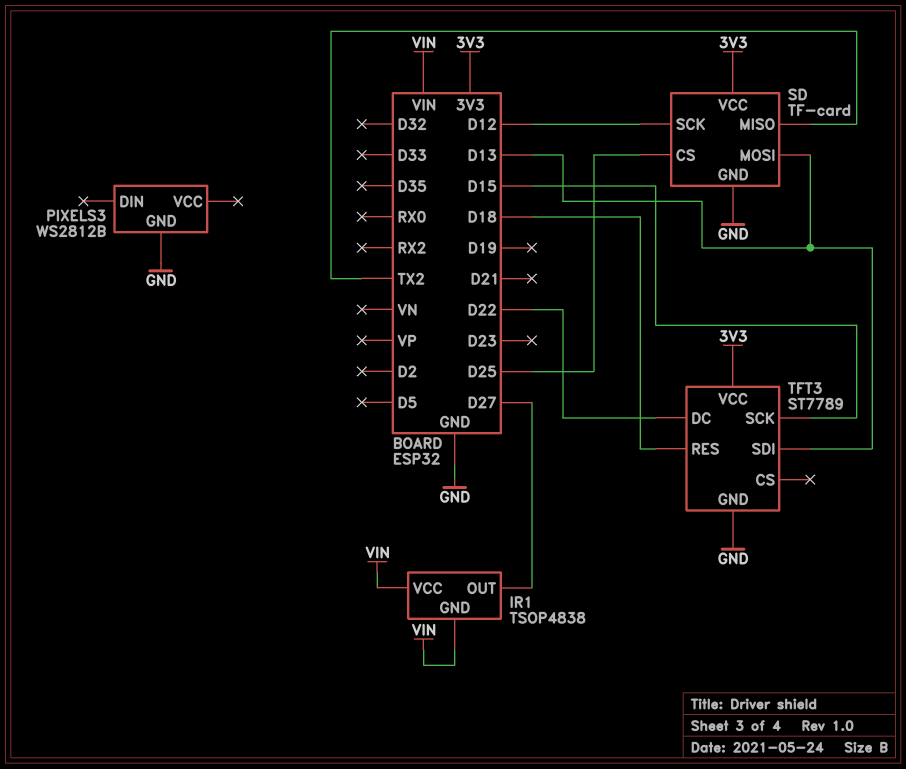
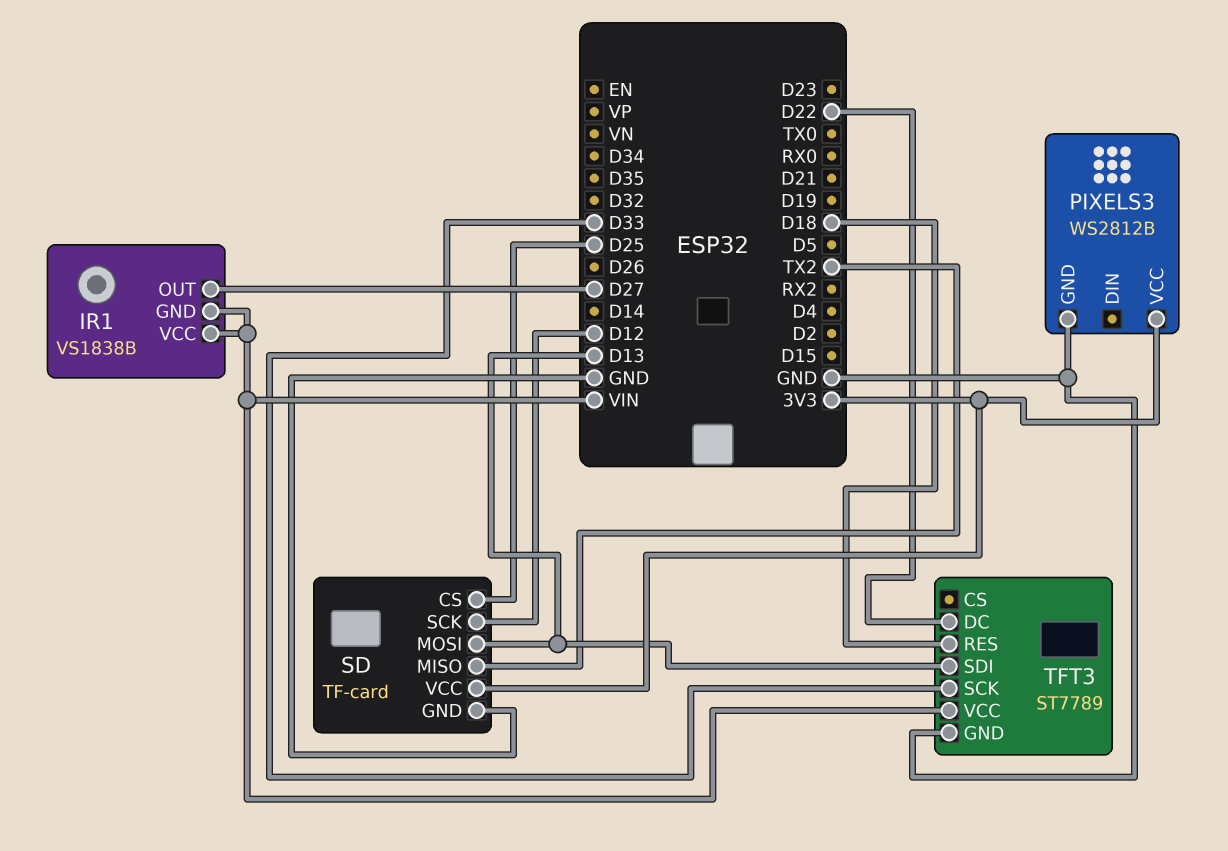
IR1: TSOP4838 -> VS1838B
PIXELS3 pin VCC: none -> 3V3
TFT3 pin SCK: D15 -> D33
TFT3 pin VCC: 3V3 -> VIN

